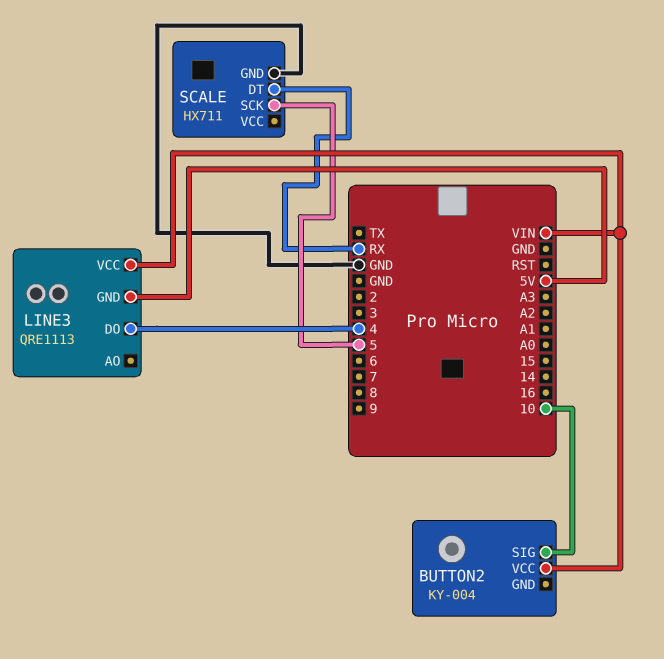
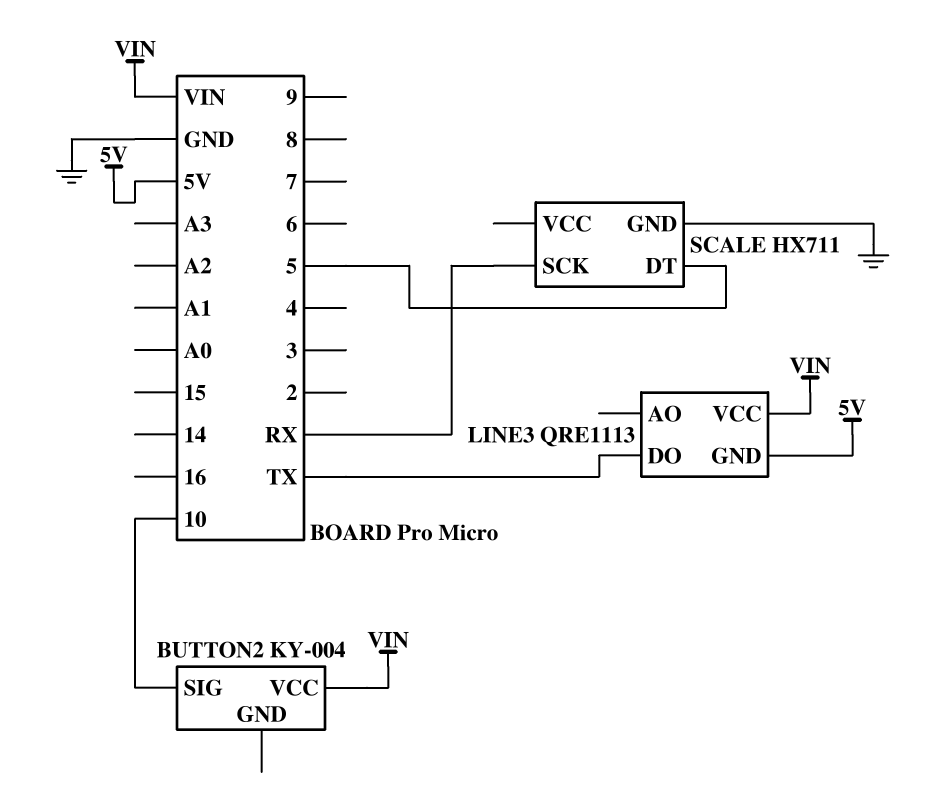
LINE3 pin DO: 4 -> TX
SCALE pin DT: RX -> 5
SCALE pin SCK: 5 -> RX

